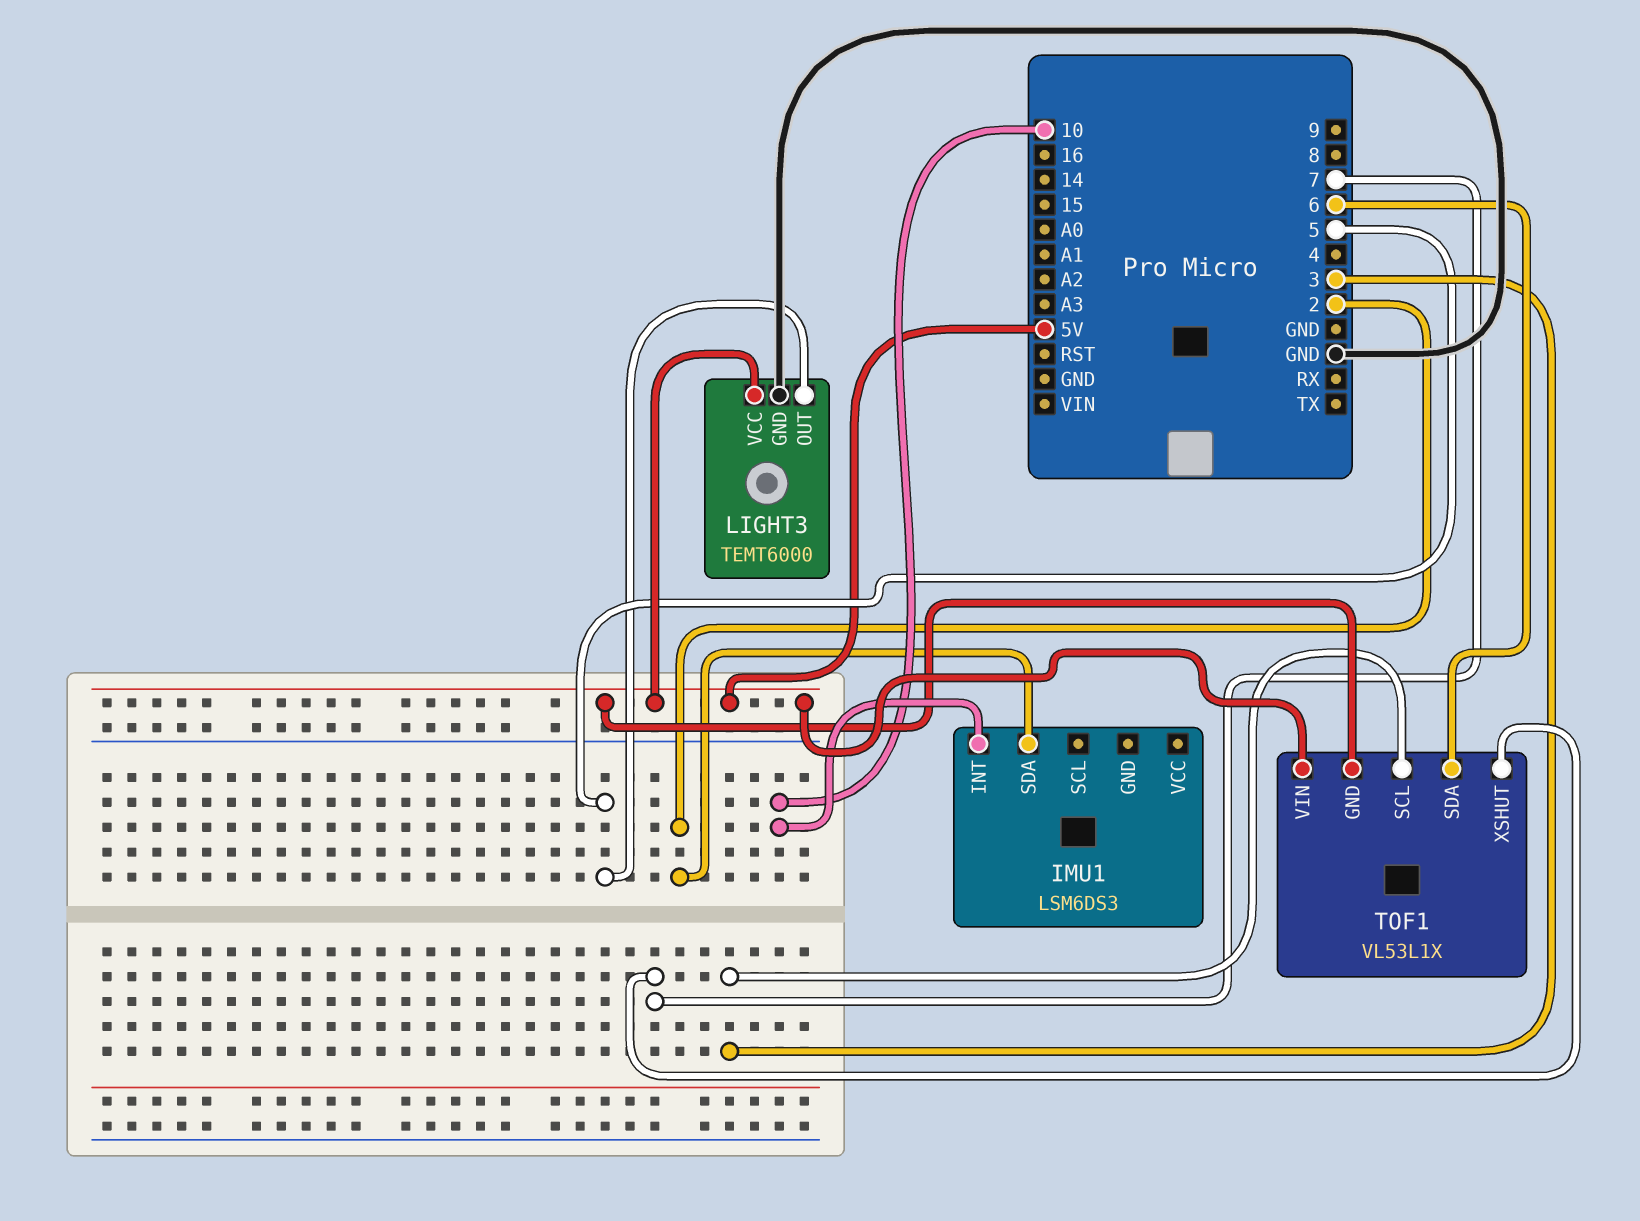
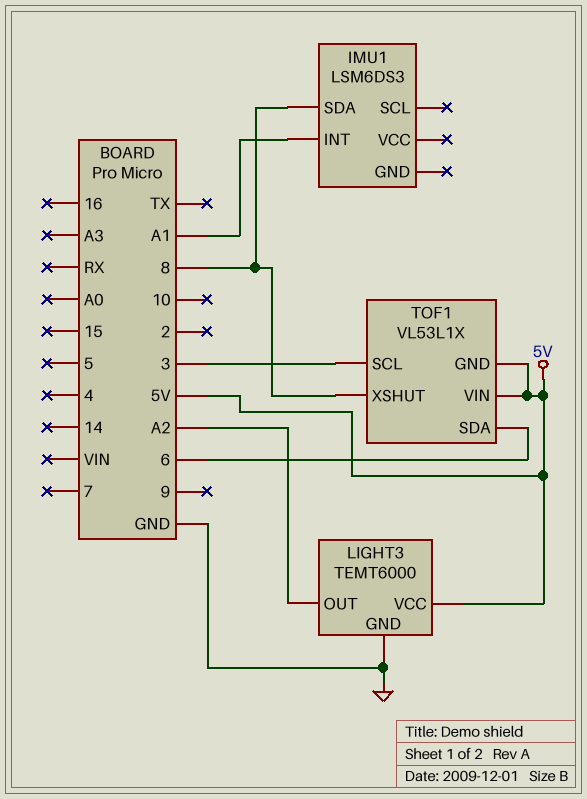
IMU1 pin INT: 10 -> A1
IMU1 pin SDA: 2 -> 8
LIGHT3 pin OUT: 5 -> A2
TOF1 pin XSHUT: 7 -> 8

